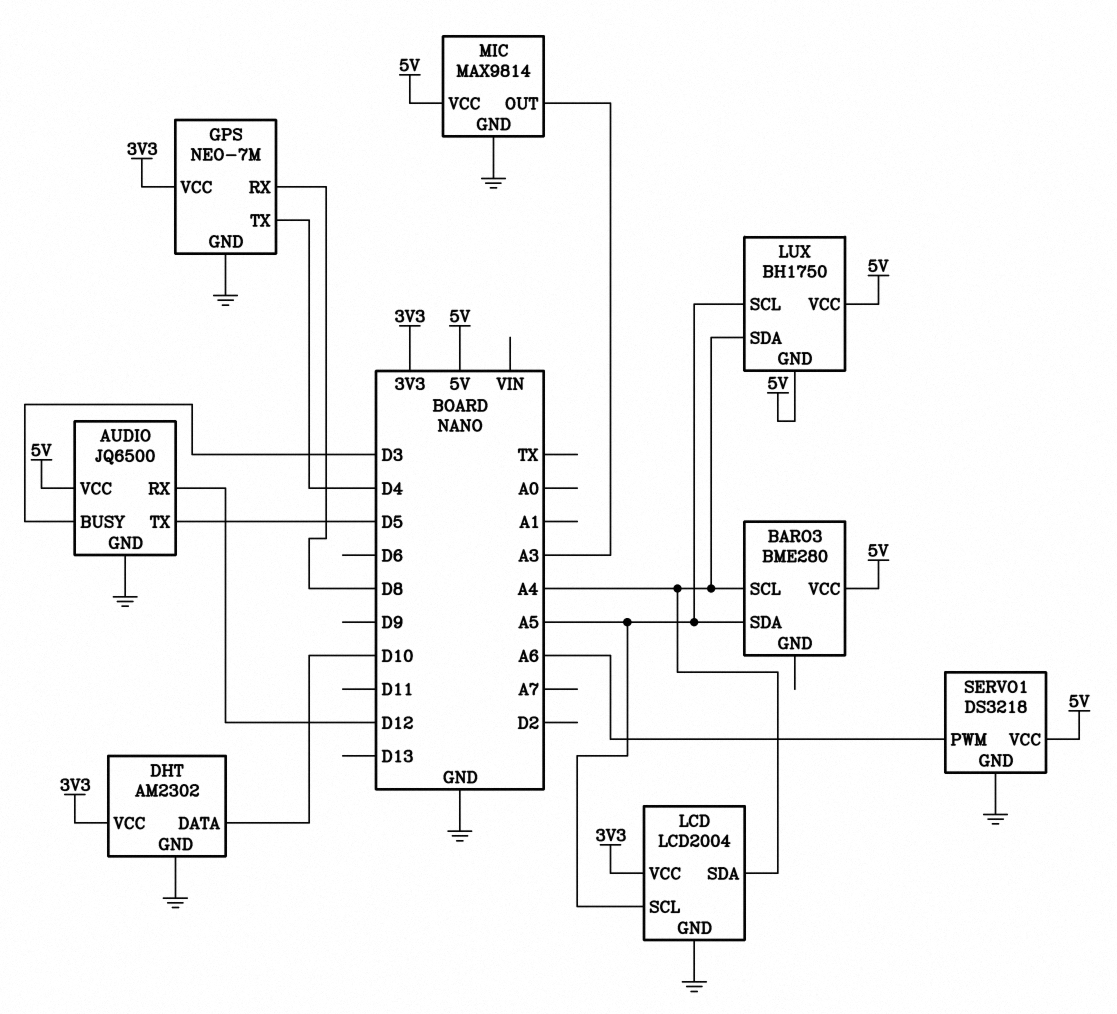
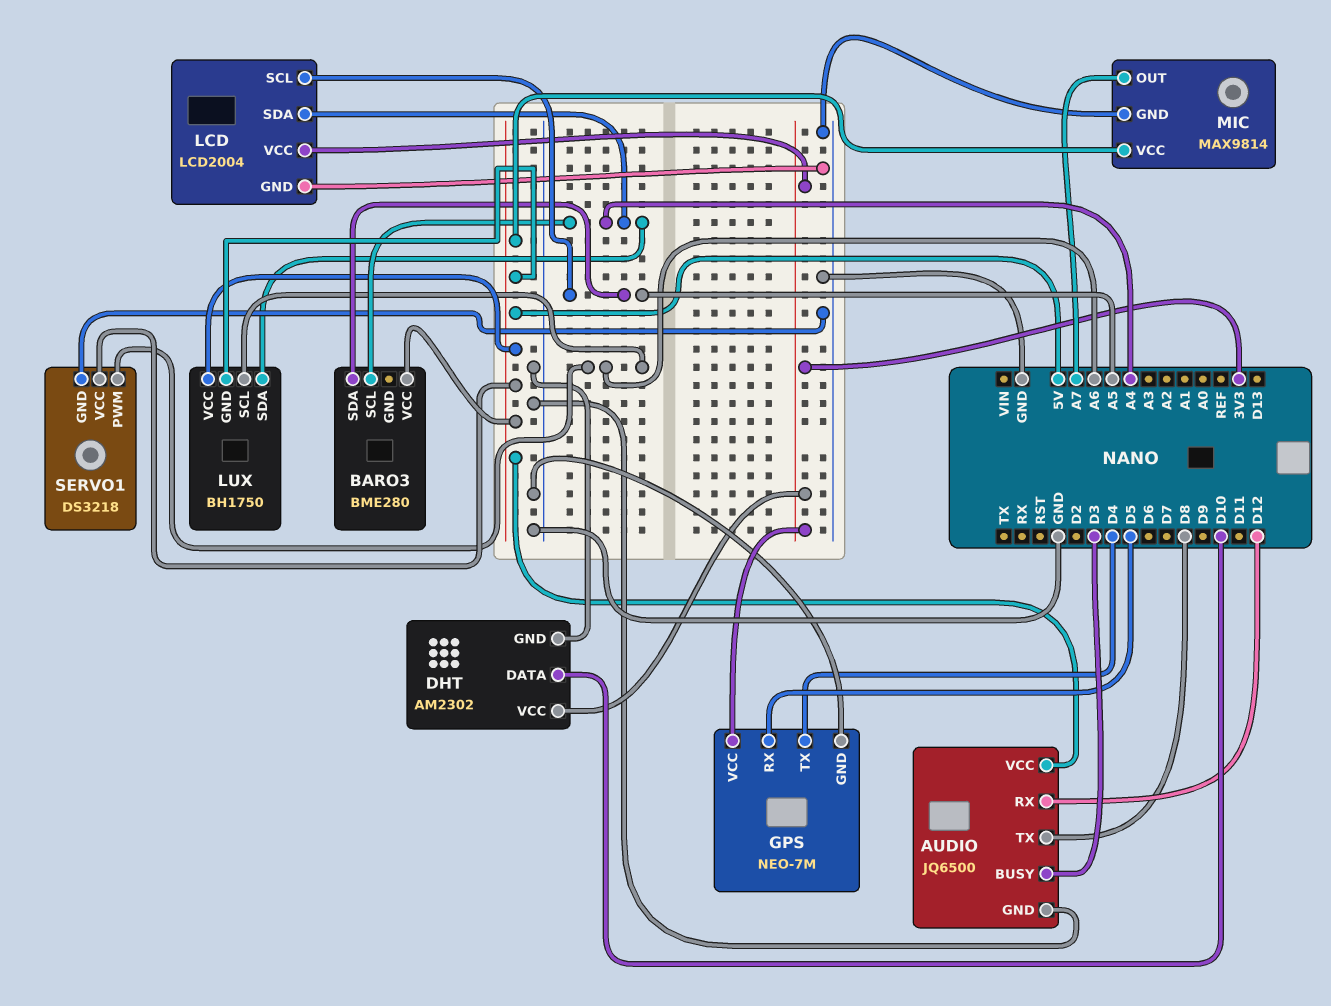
AUDIO pin TX: D5 -> D8
GPS pin RX: D8 -> D5
LUX pin SCL: A5 -> A6
MIC pin OUT: A3 -> A7

